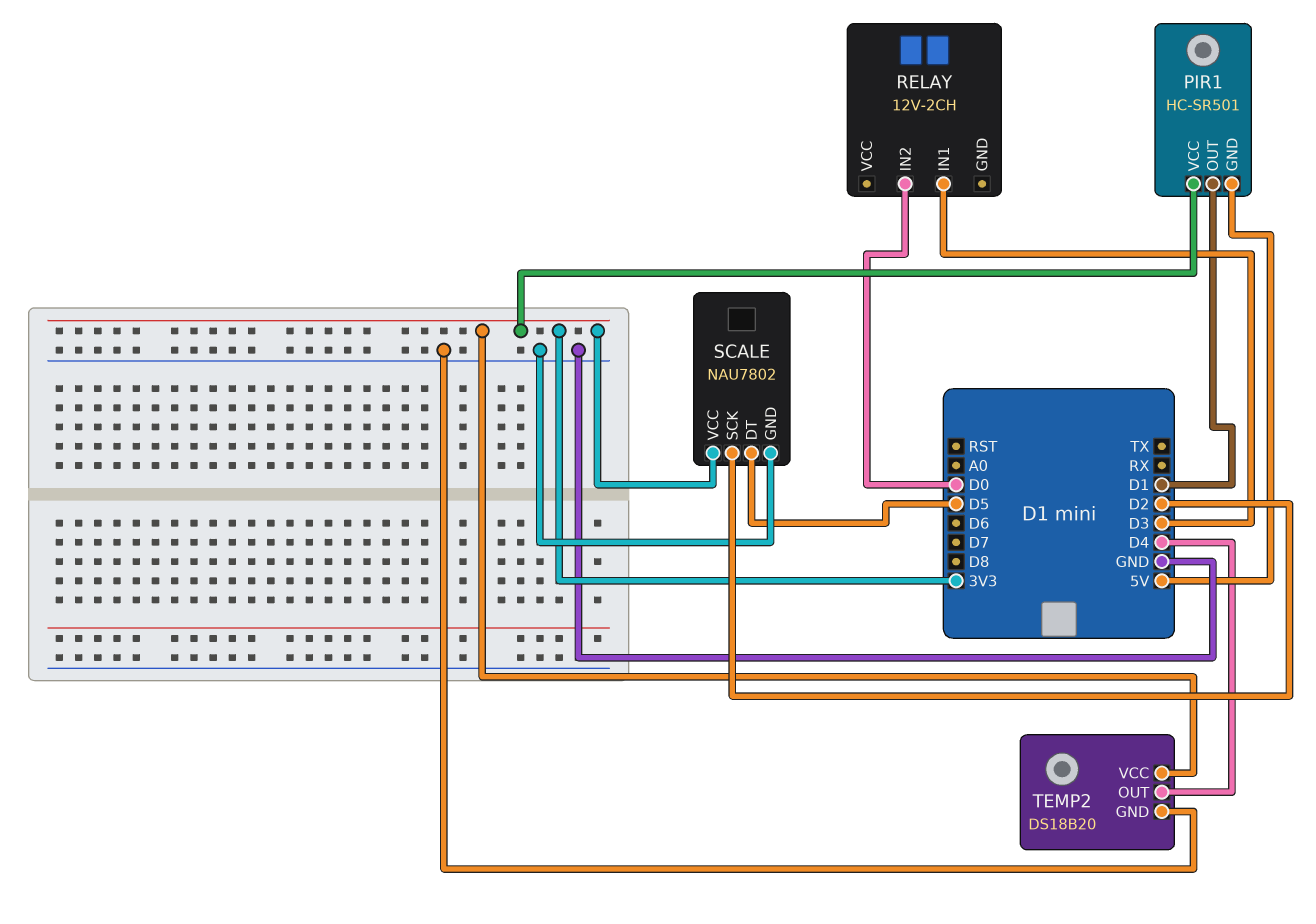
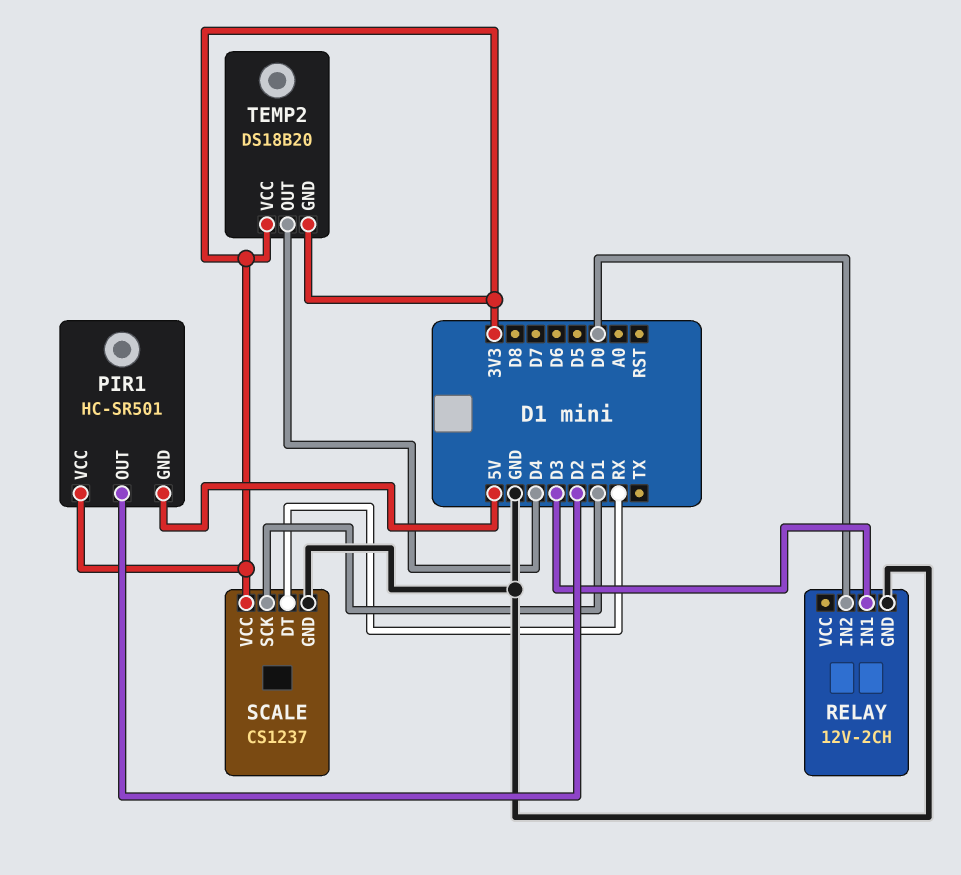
PIR1 pin OUT: D1 -> D2
RELAY pin GND: none -> GND
SCALE: NAU7802 -> CS1237
SCALE pin DT: D5 -> RX
SCALE pin SCK: D2 -> D1
TEMP2 pin GND: GND -> 3V3

